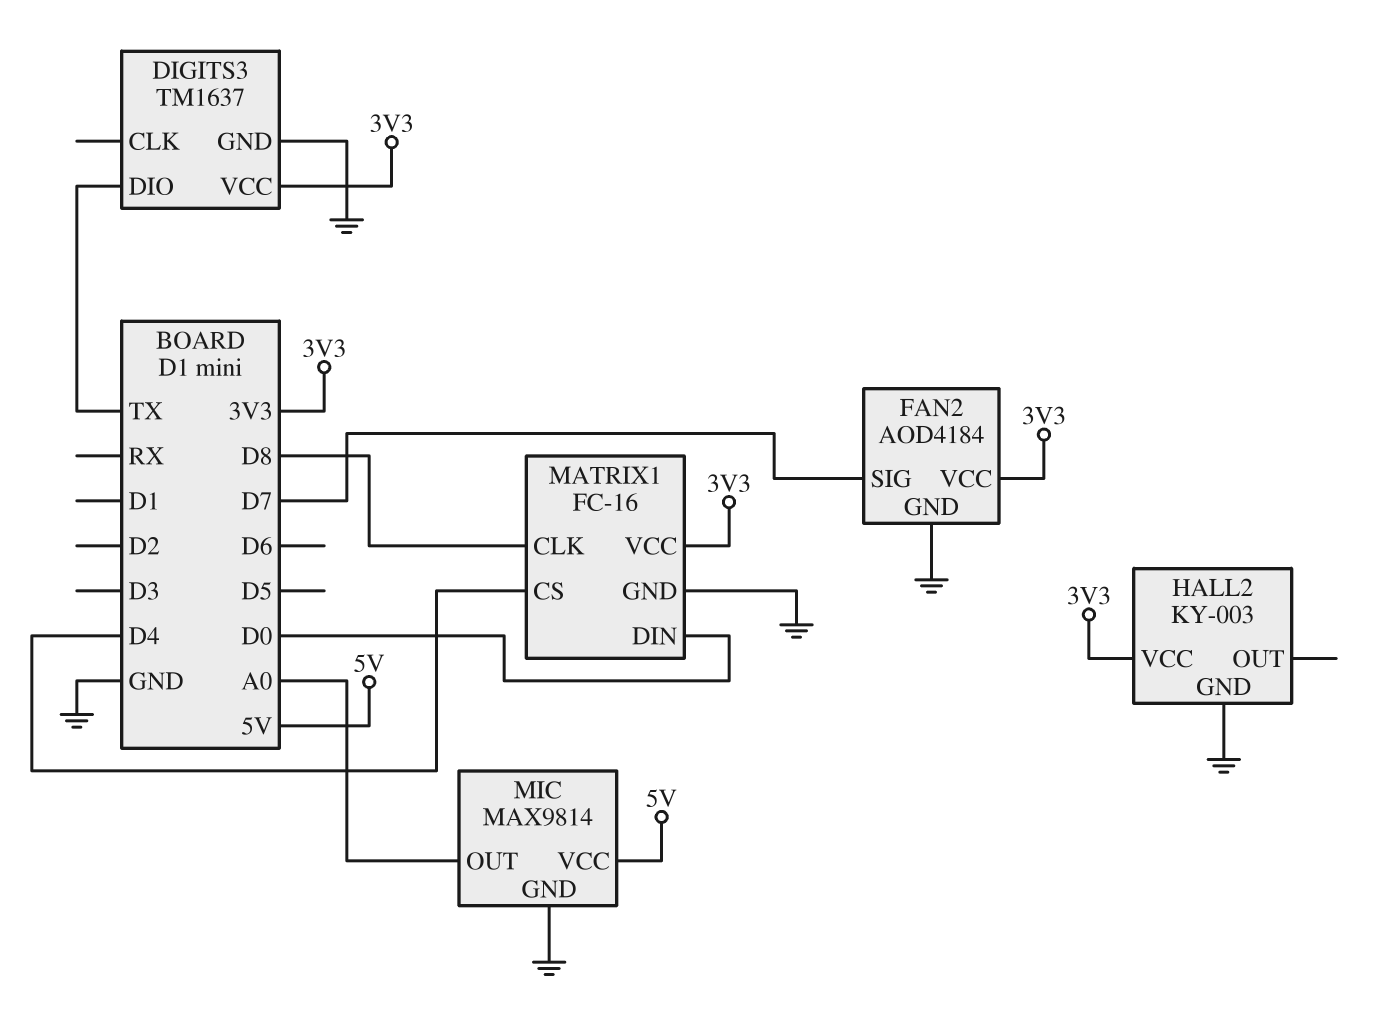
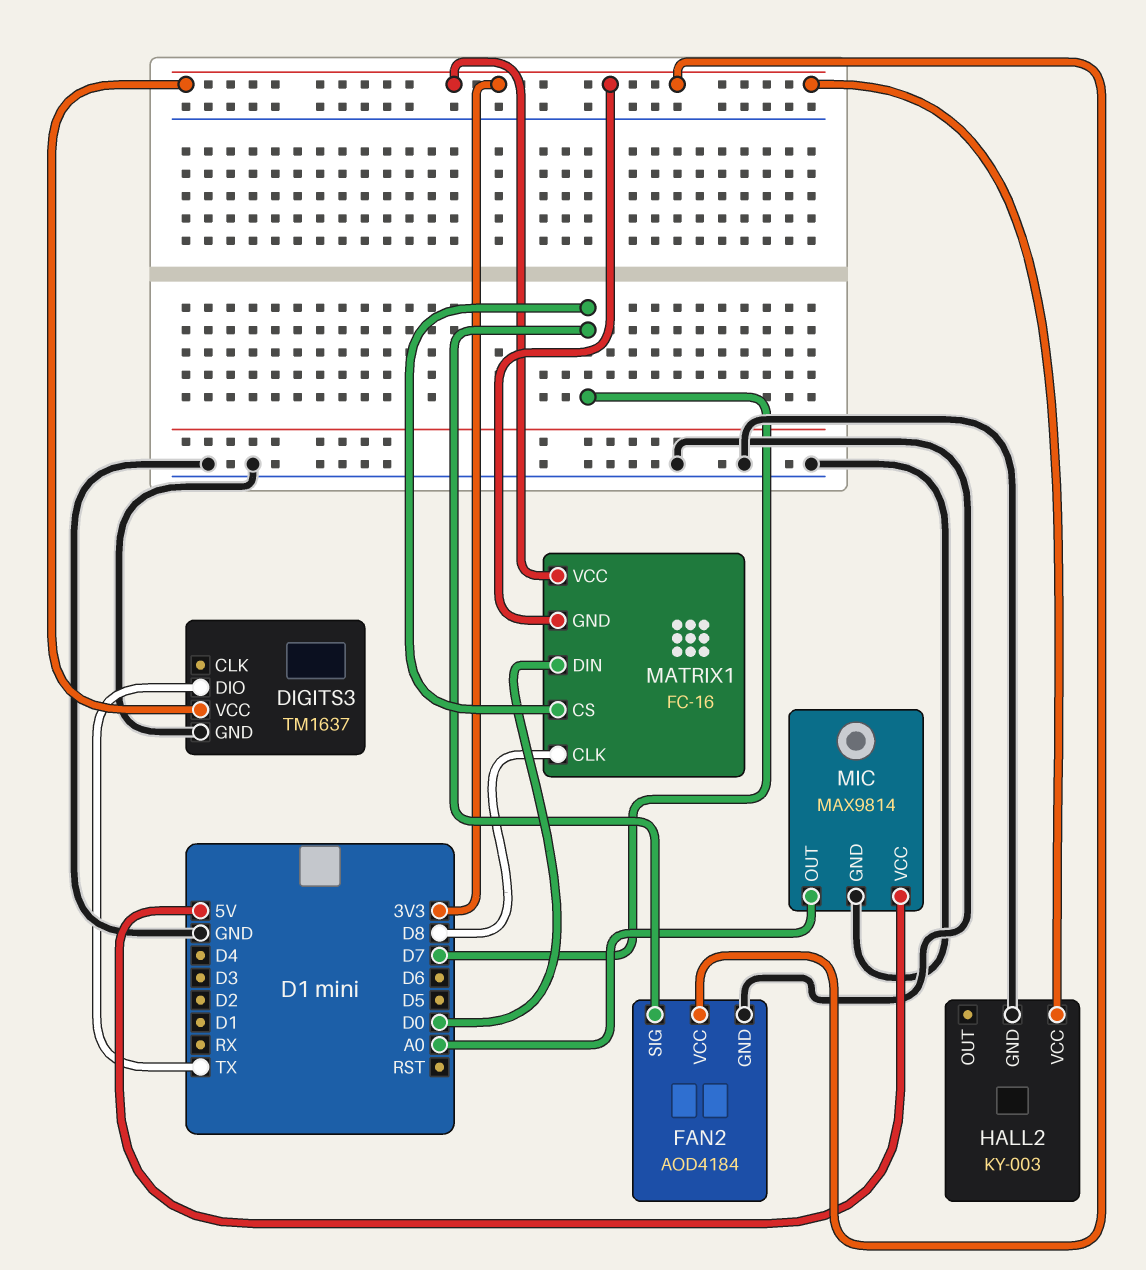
MATRIX1 pin CS: D4 -> D7
MATRIX1 pin GND: GND -> 3V3

